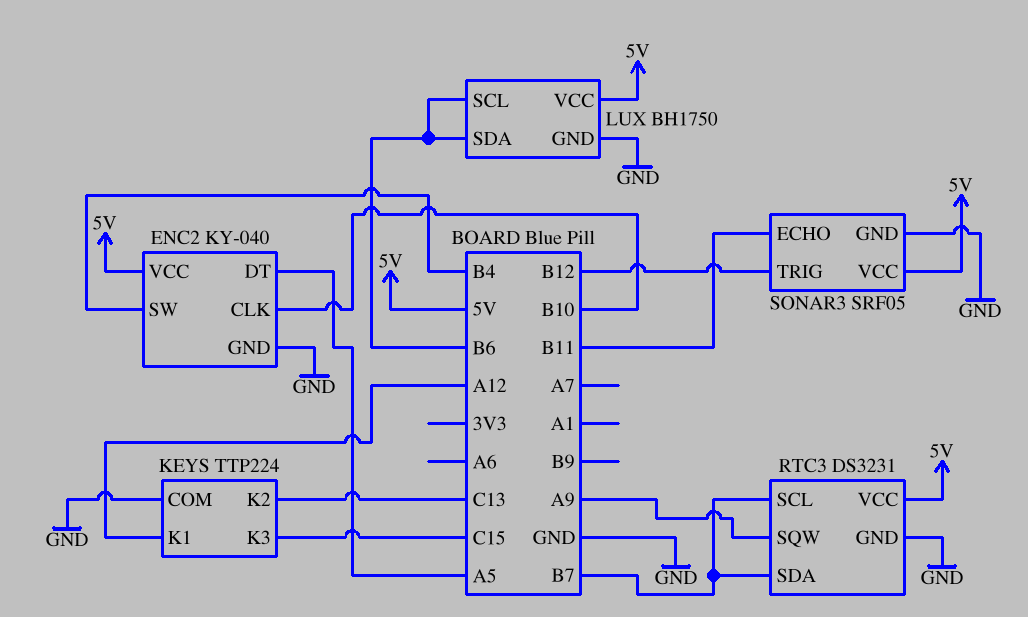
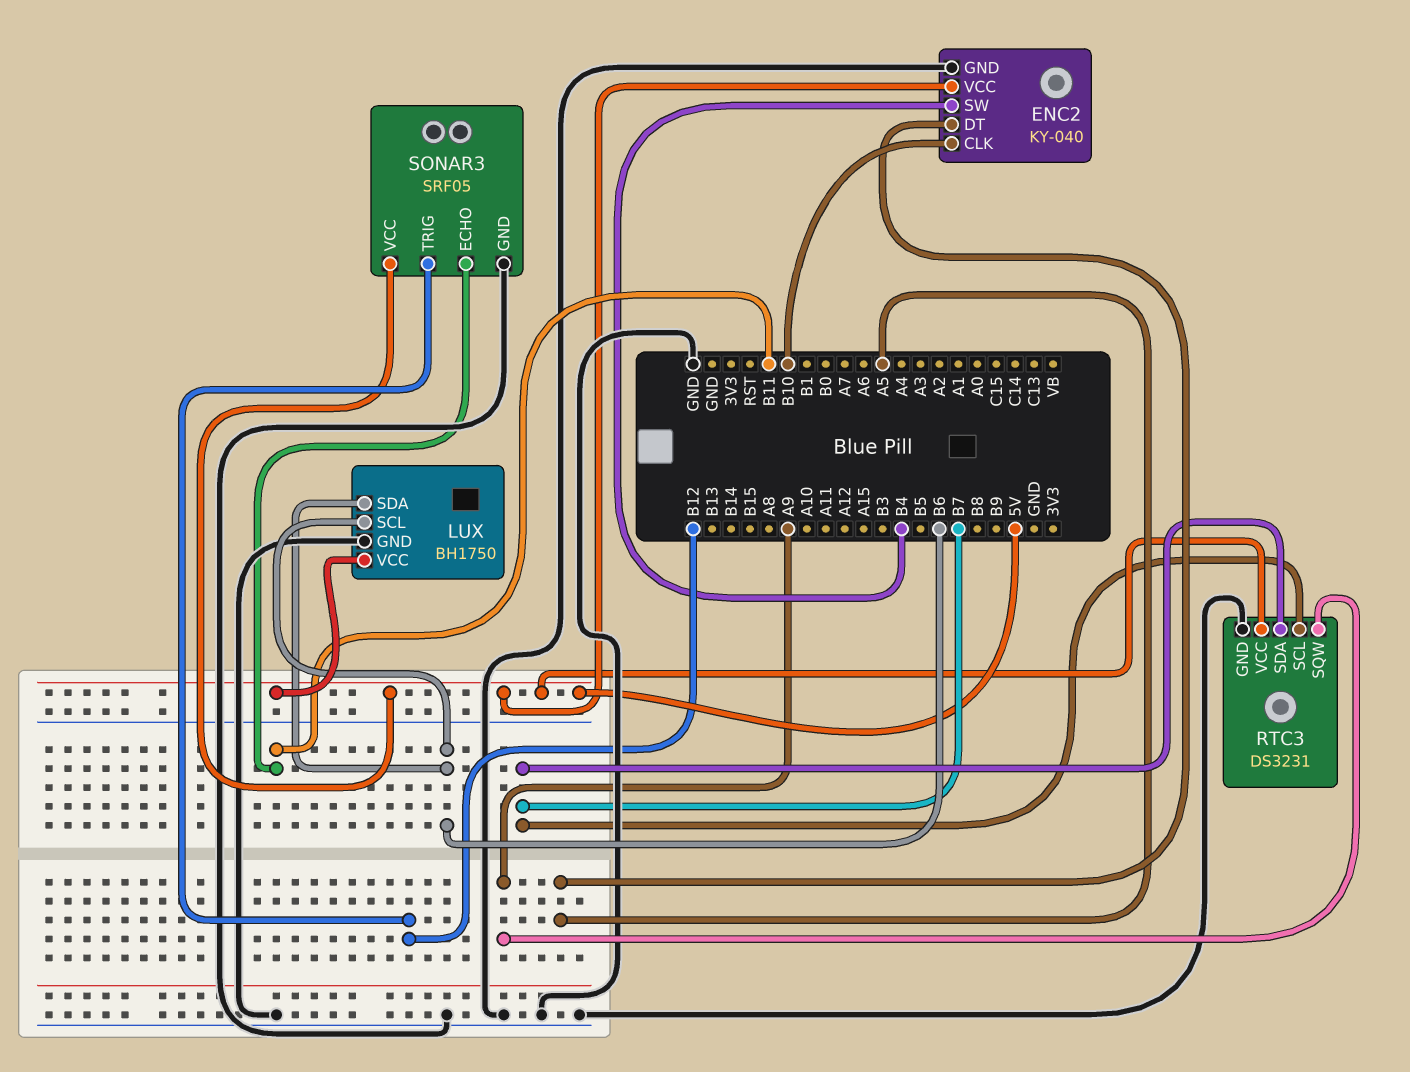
KEYS: TTP224 -> none
KEYS pin COM: GND -> none
KEYS pin K1: A12 -> none
KEYS pin K2: C13 -> none
KEYS pin K3: C15 -> none

